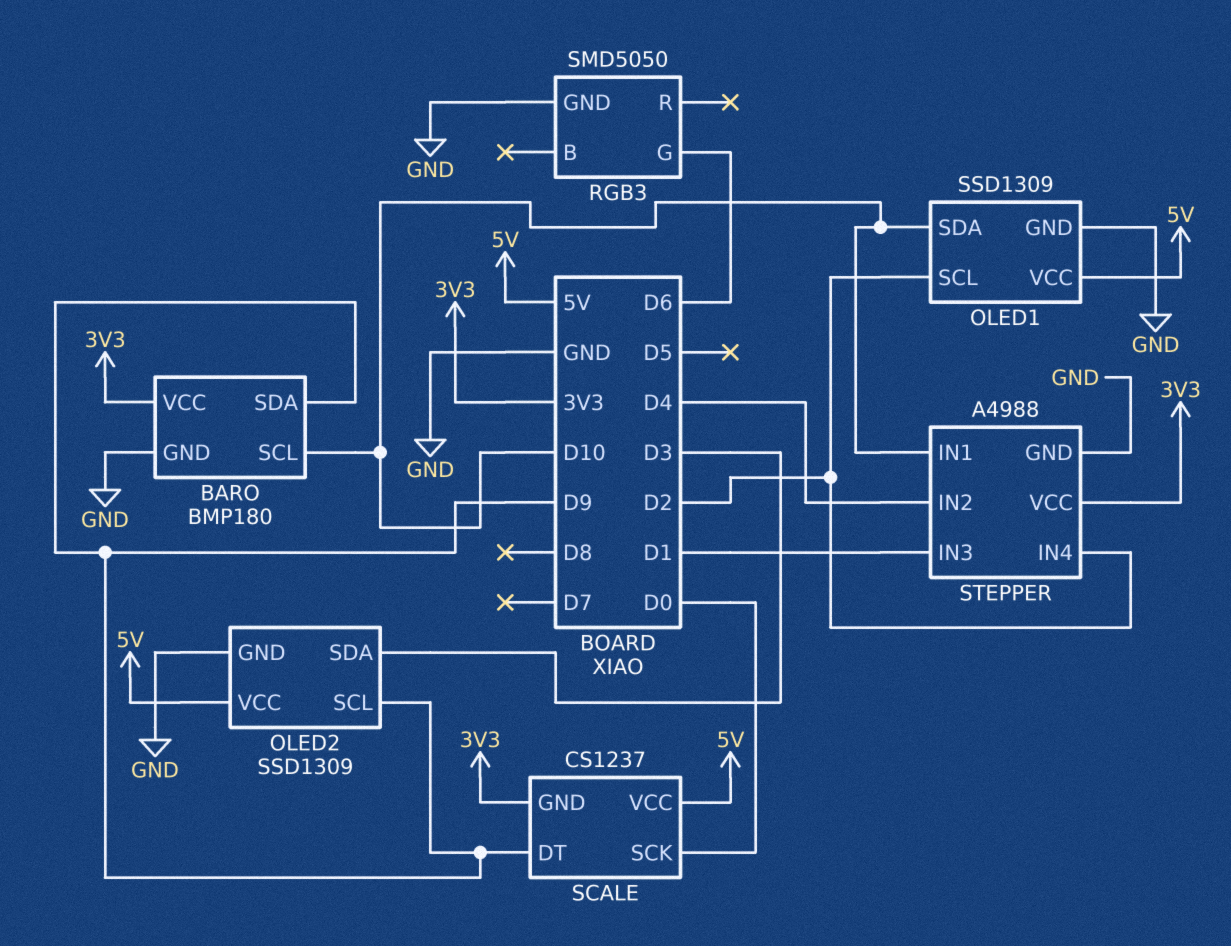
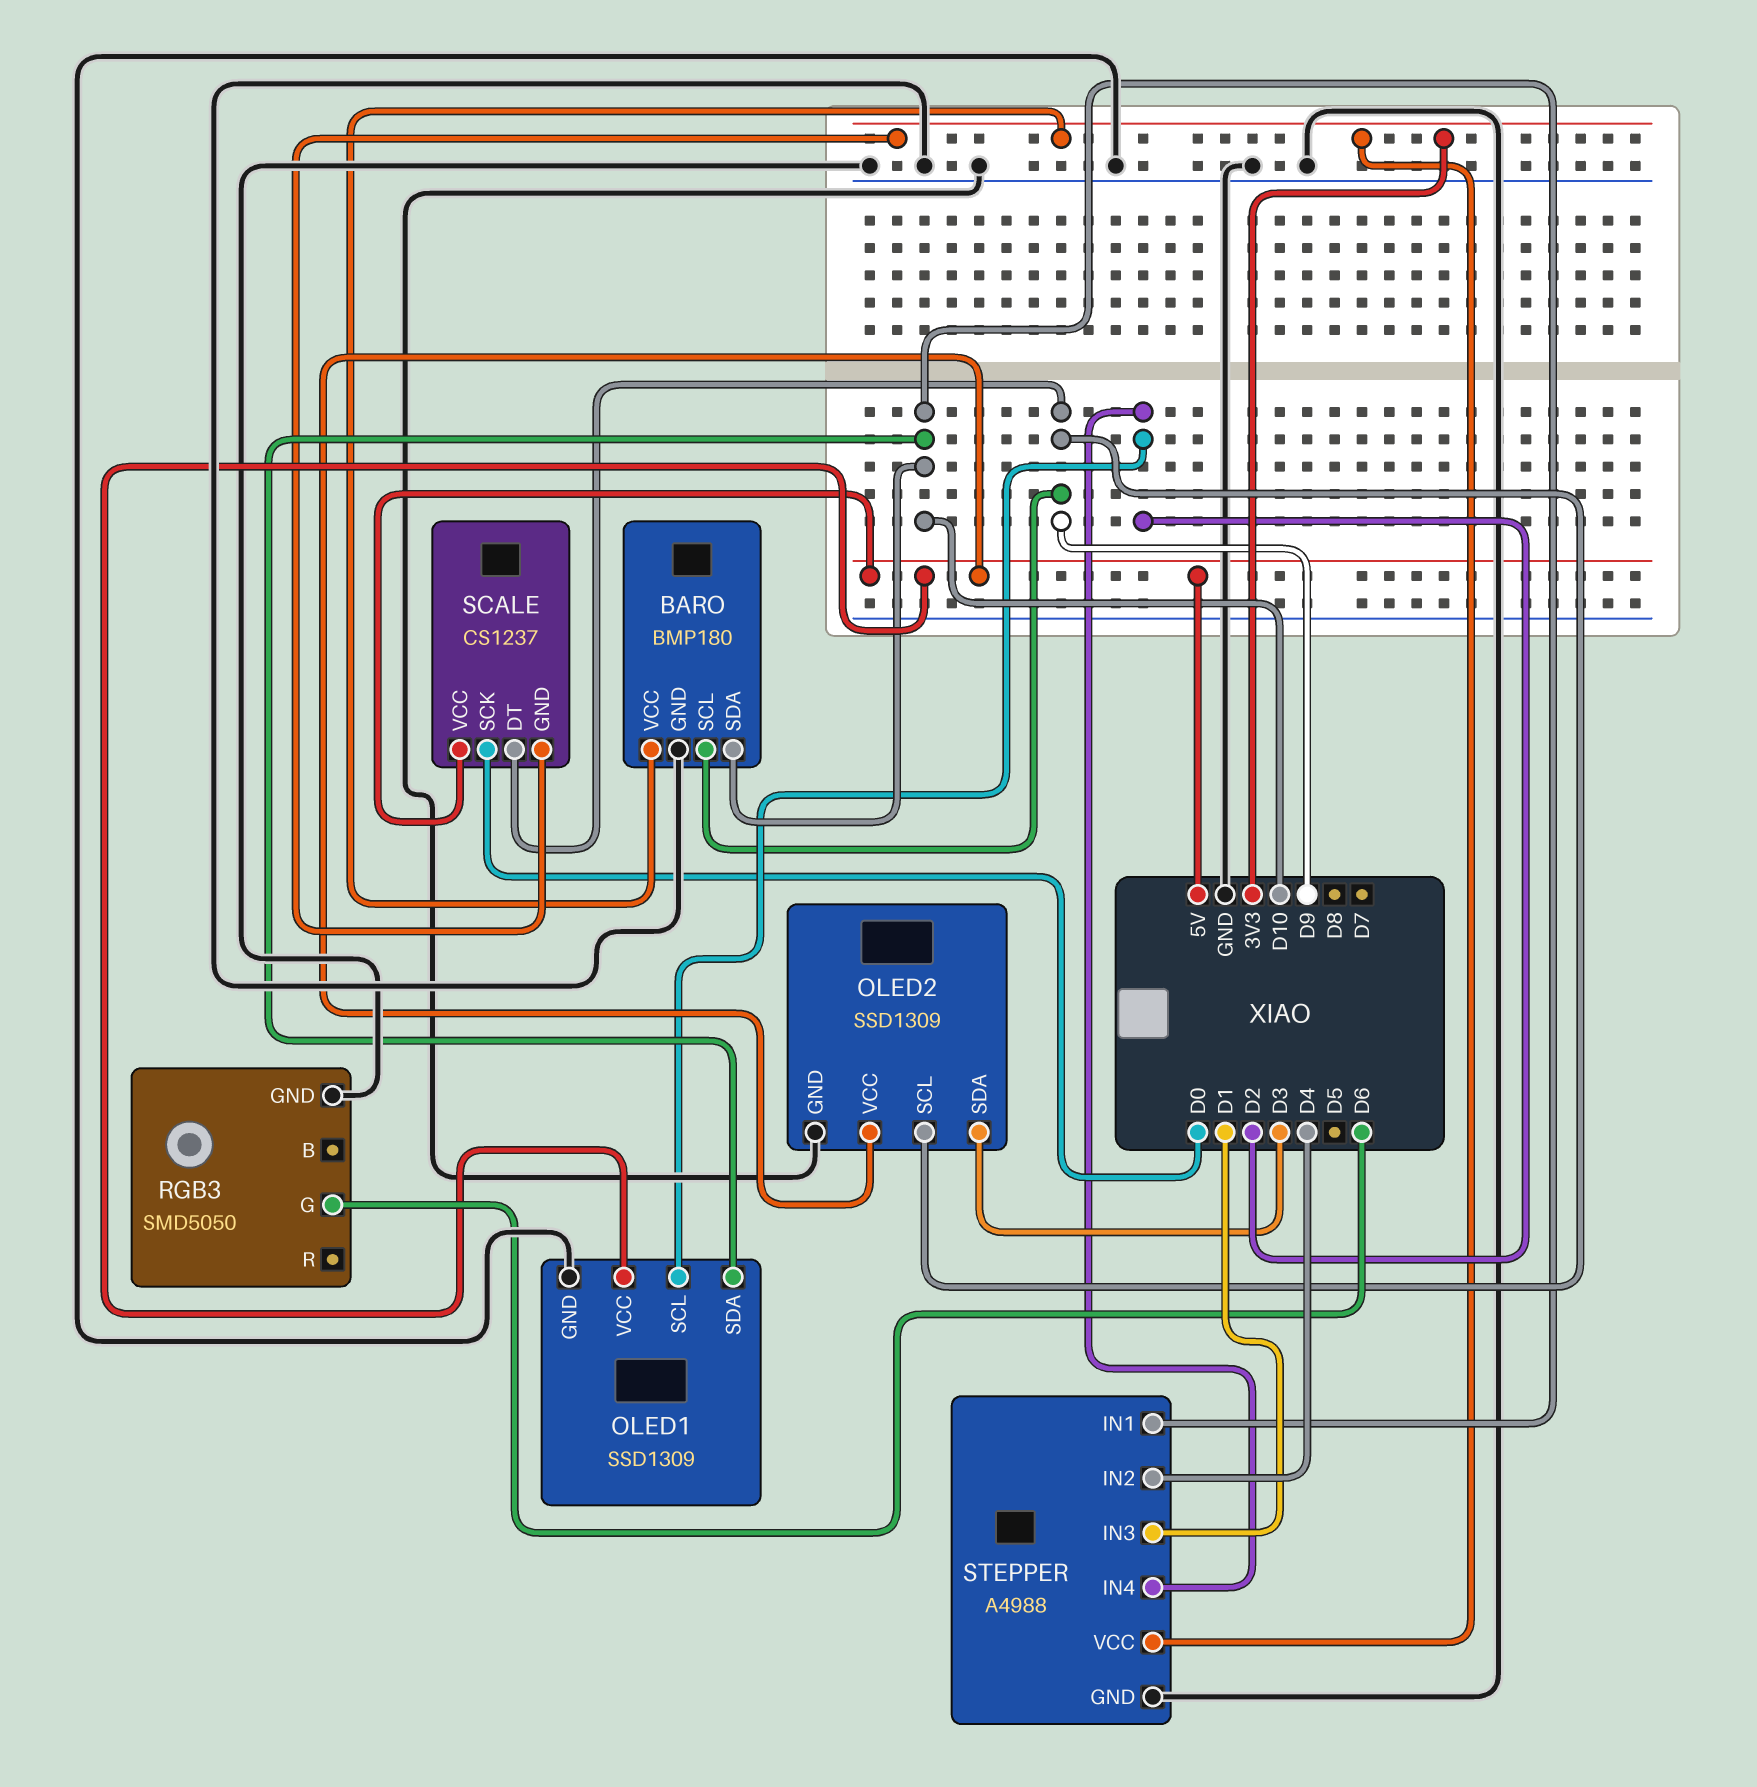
BARO pin SCL: D10 -> D9
BARO pin SDA: D9 -> D10

